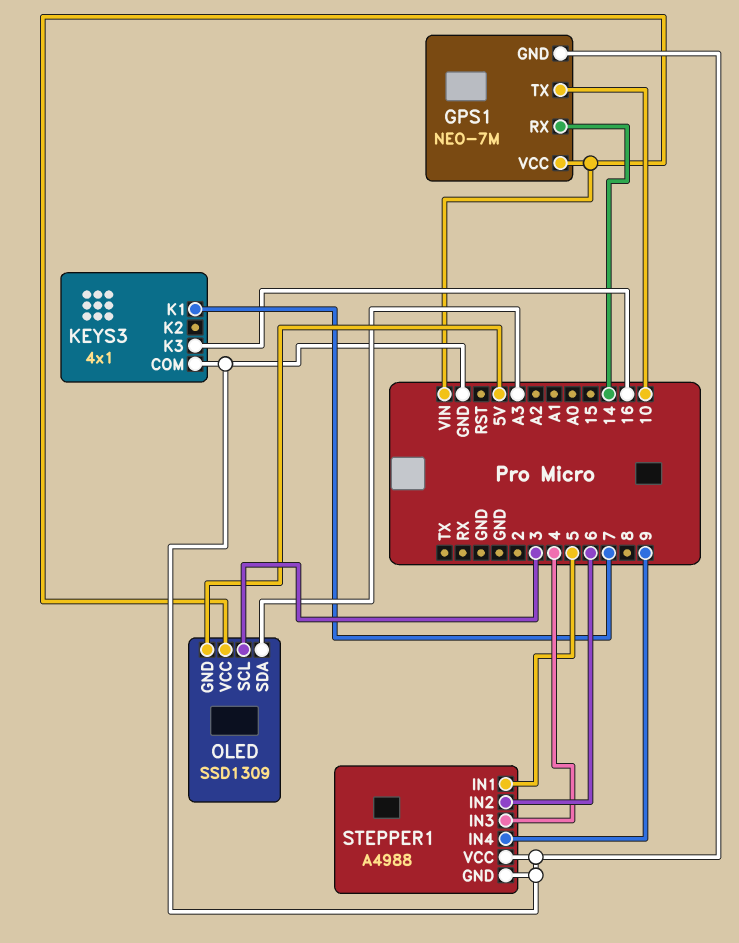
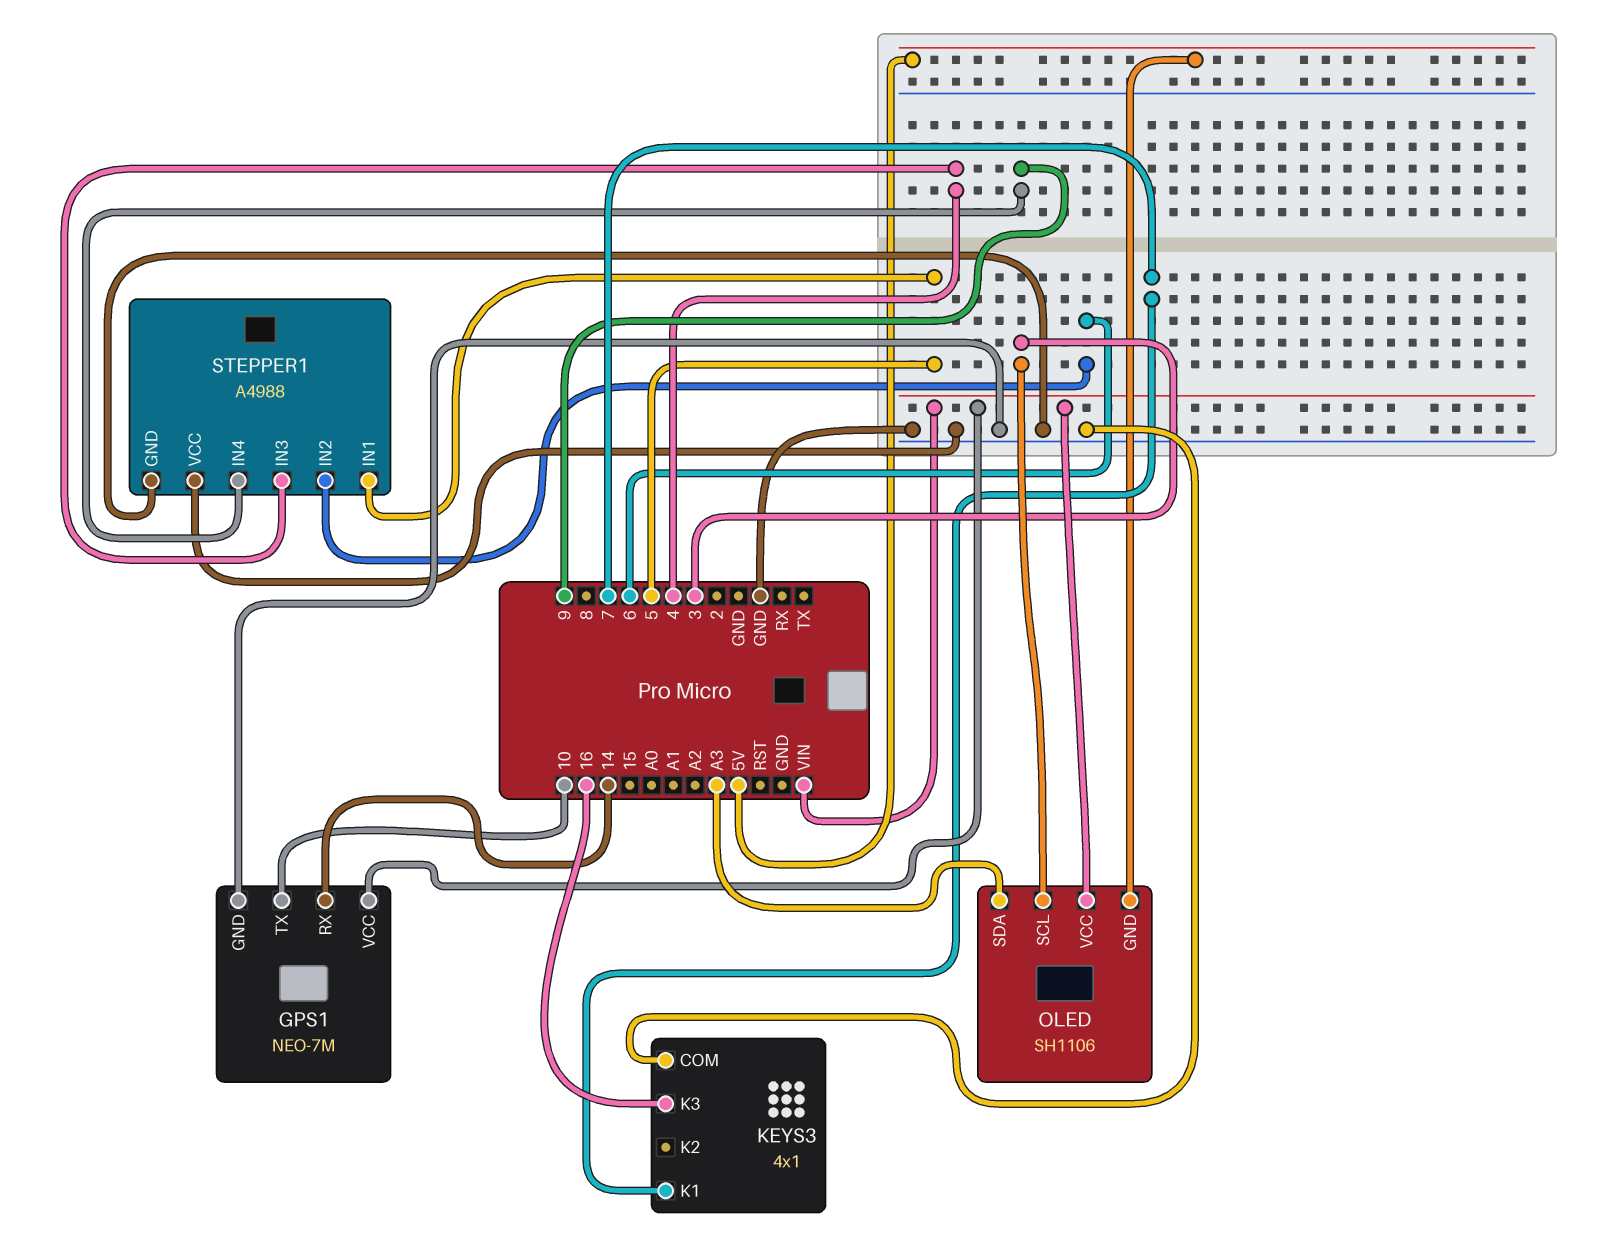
OLED: SSD1309 -> SH1106

